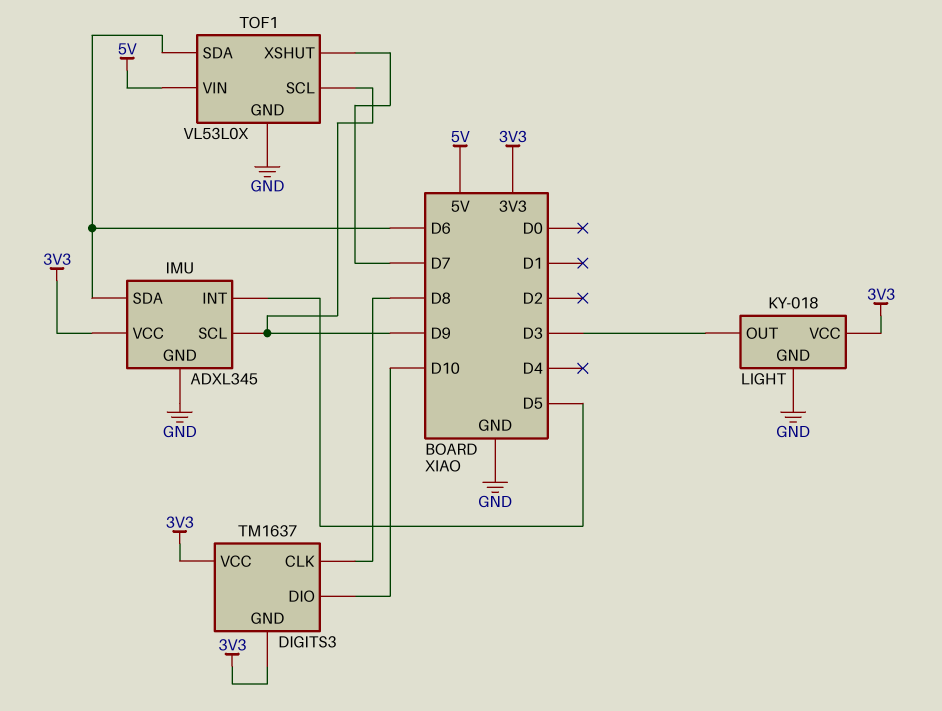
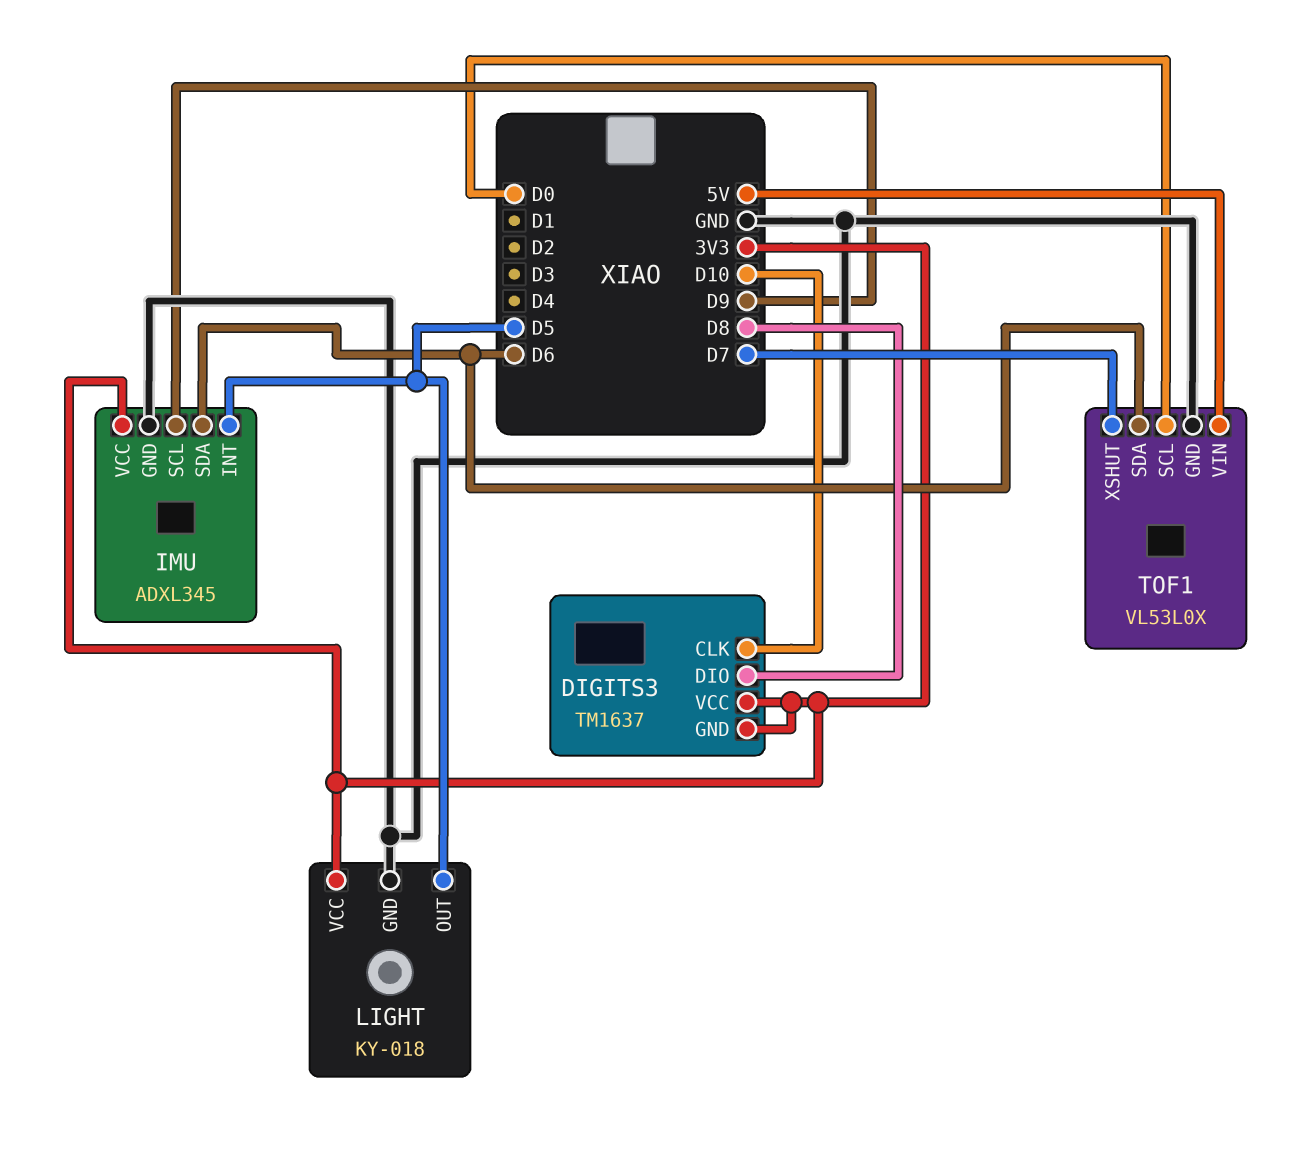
DIGITS3 pin CLK: D8 -> D10
DIGITS3 pin DIO: D10 -> D8
LIGHT pin OUT: D3 -> D5
TOF1 pin SCL: D9 -> D0

